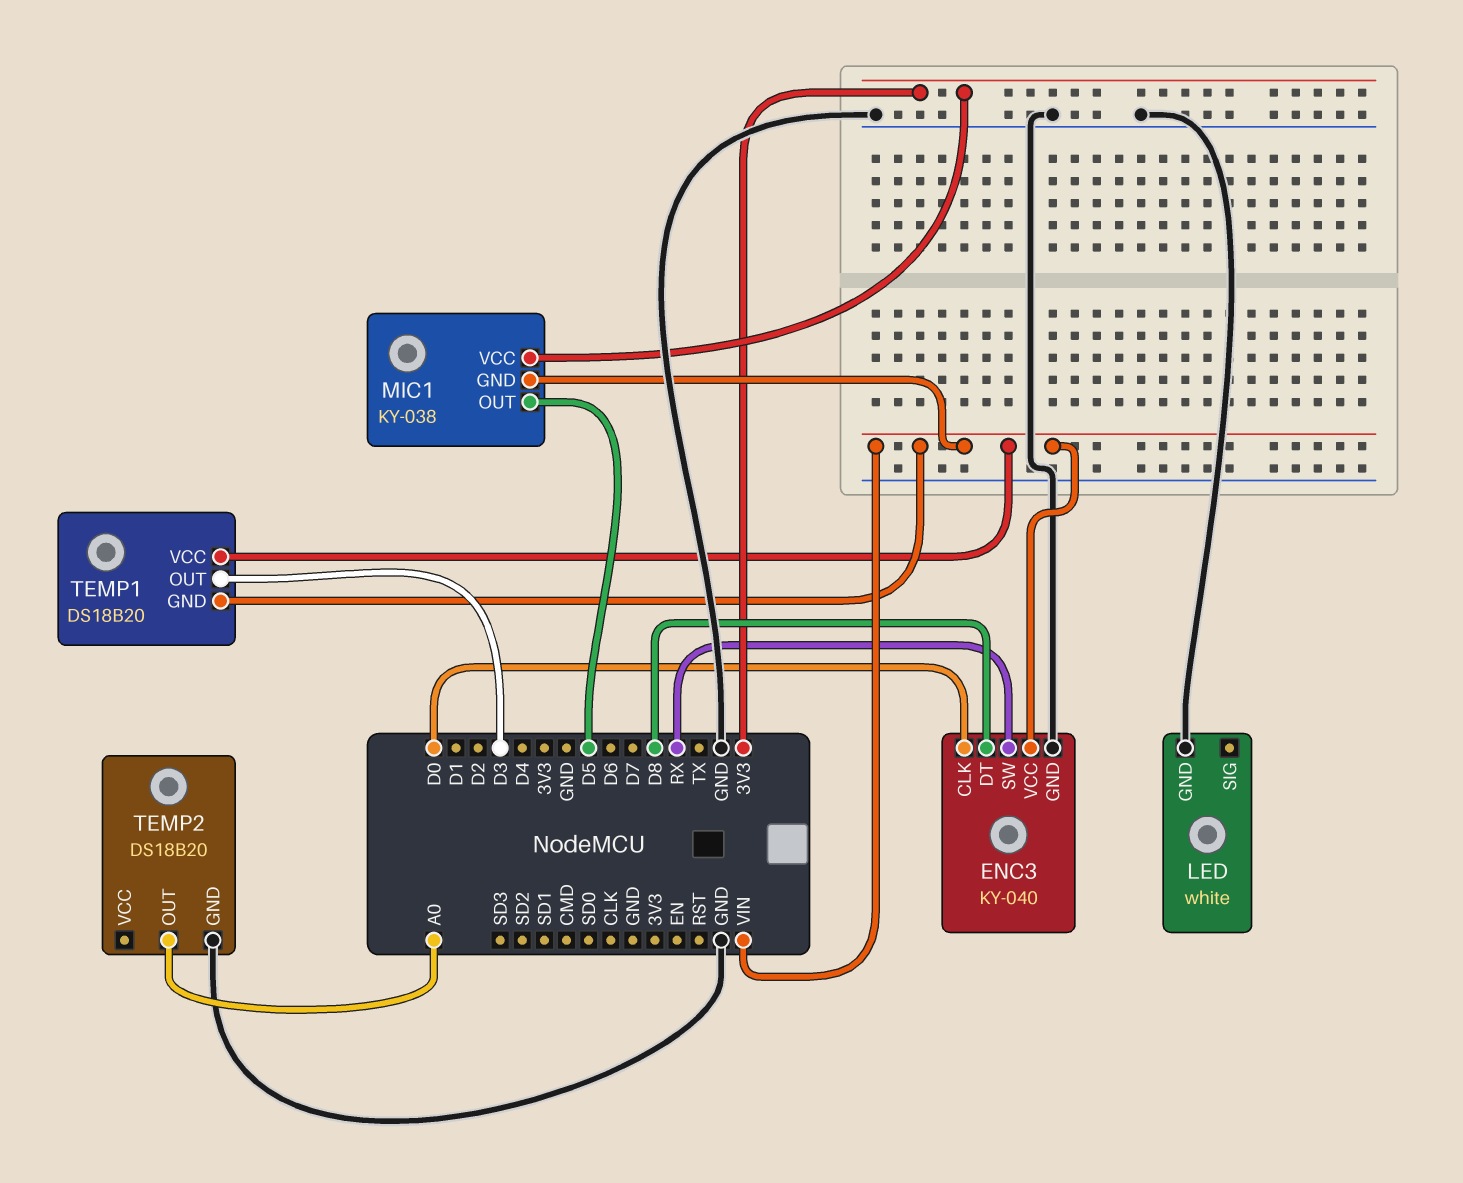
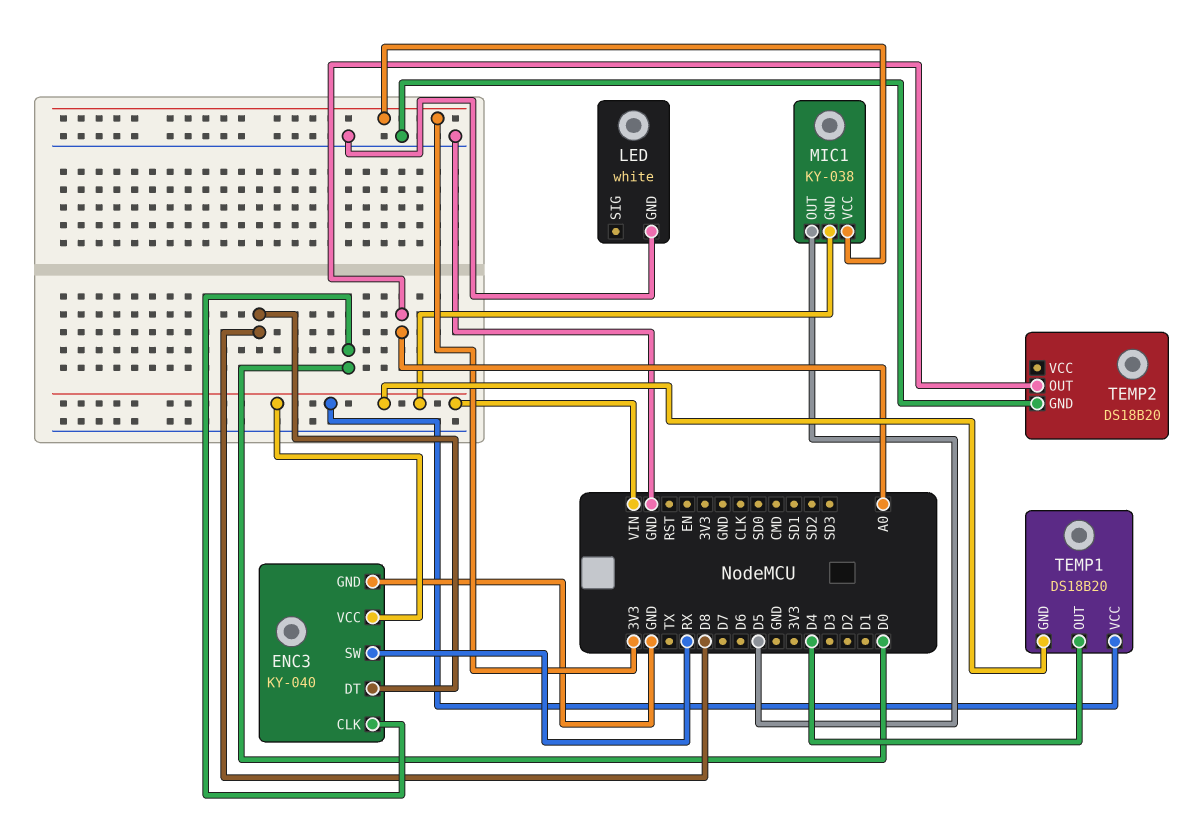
TEMP1 pin OUT: D3 -> D4

